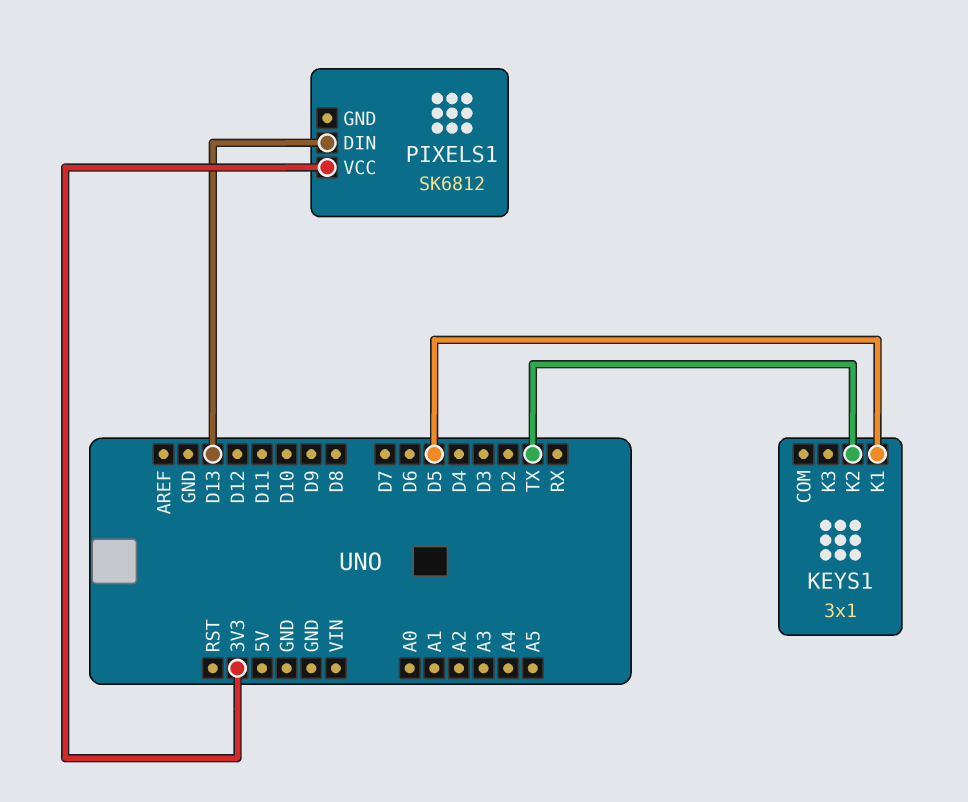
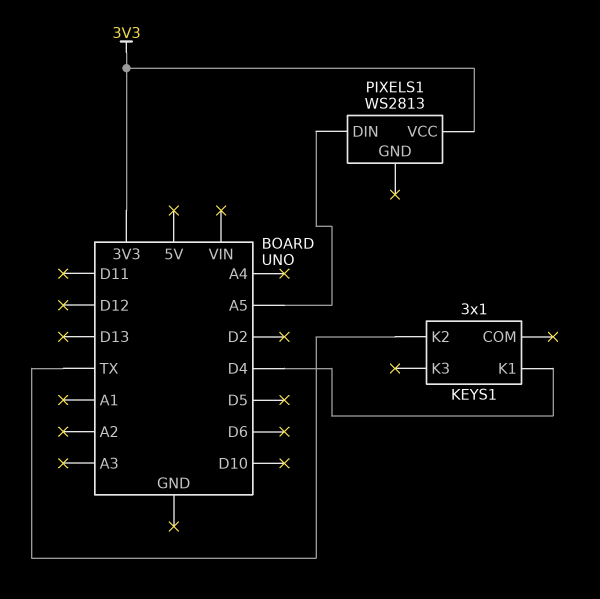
KEYS1 pin K1: D5 -> D4
PIXELS1: SK6812 -> WS2813
PIXELS1 pin DIN: D13 -> A5

